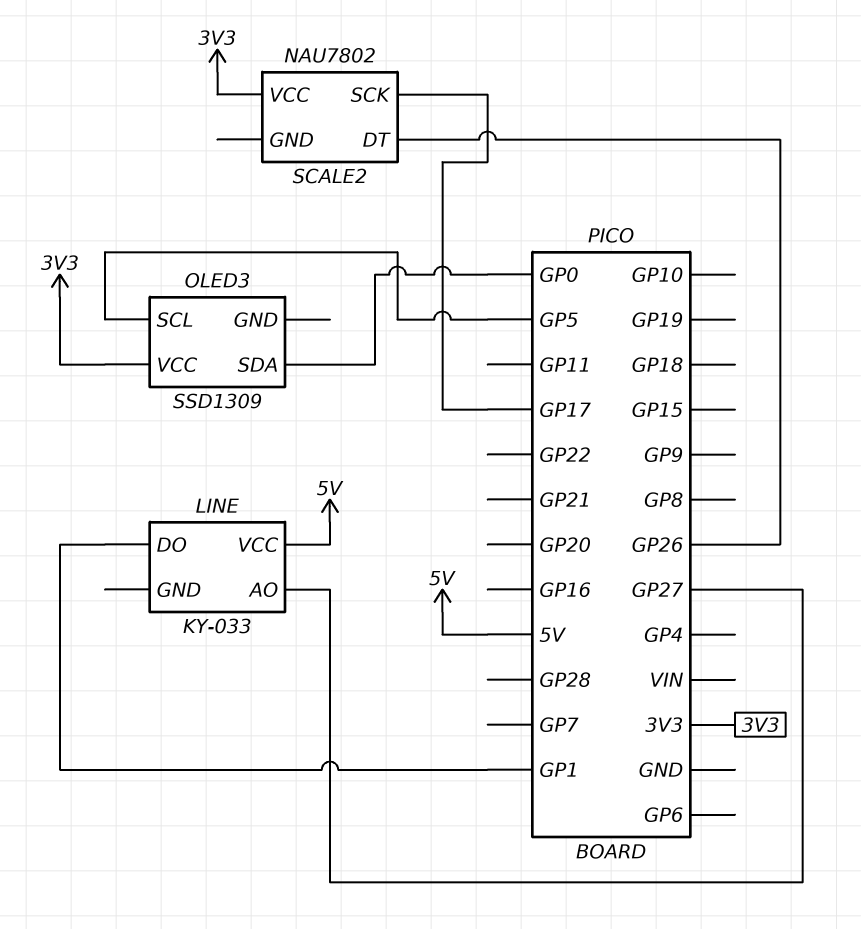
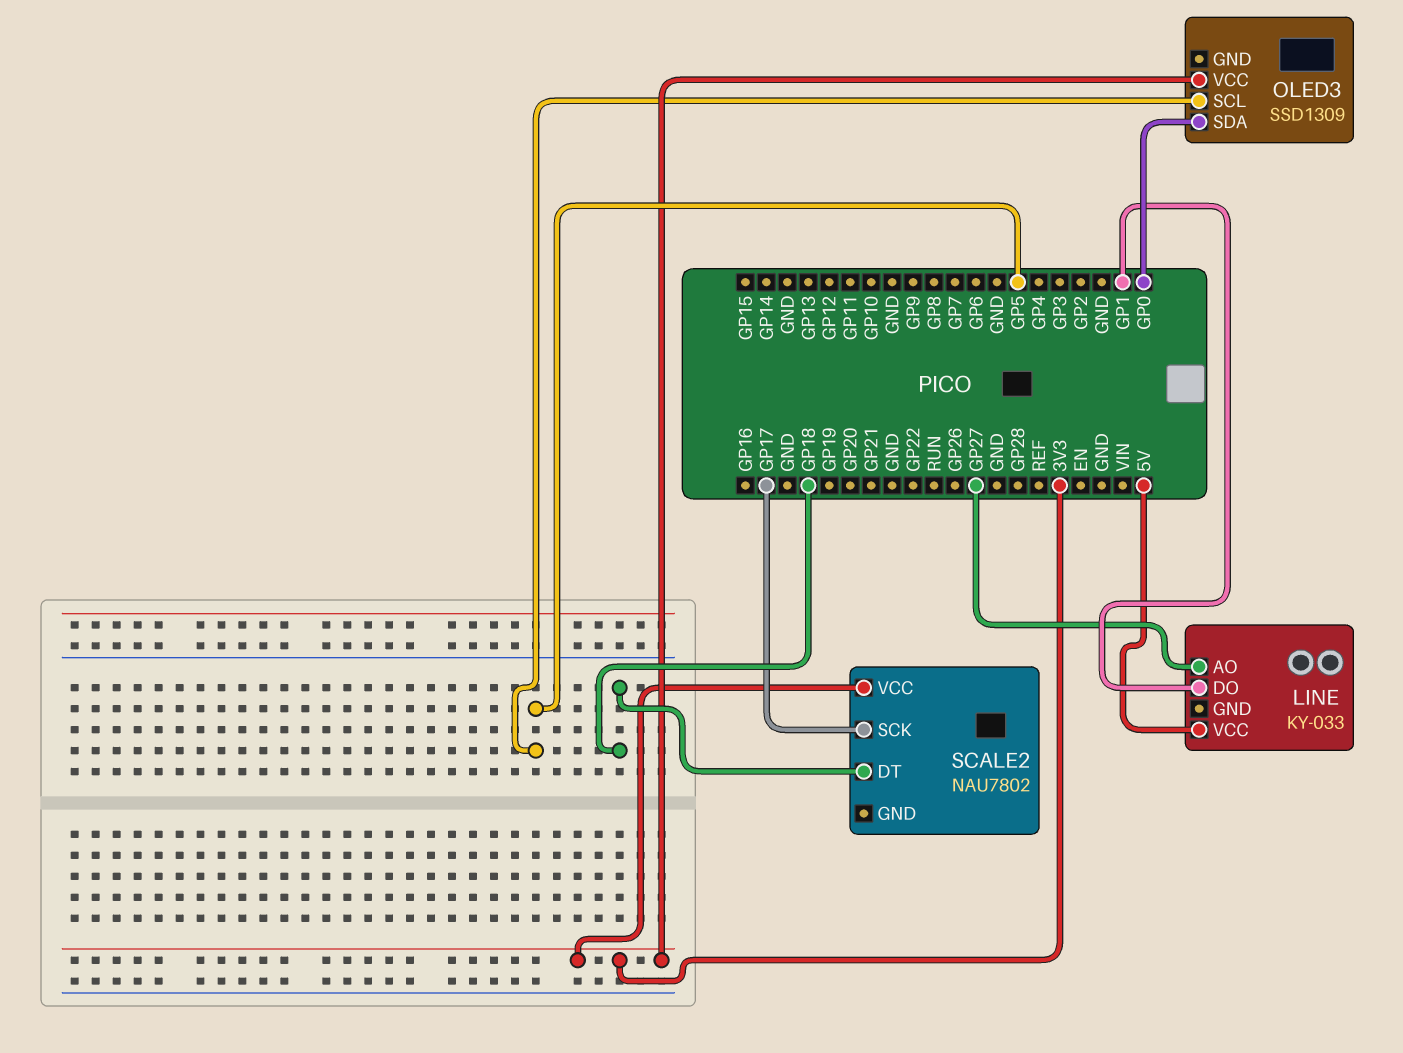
SCALE2 pin DT: GP26 -> GP18

